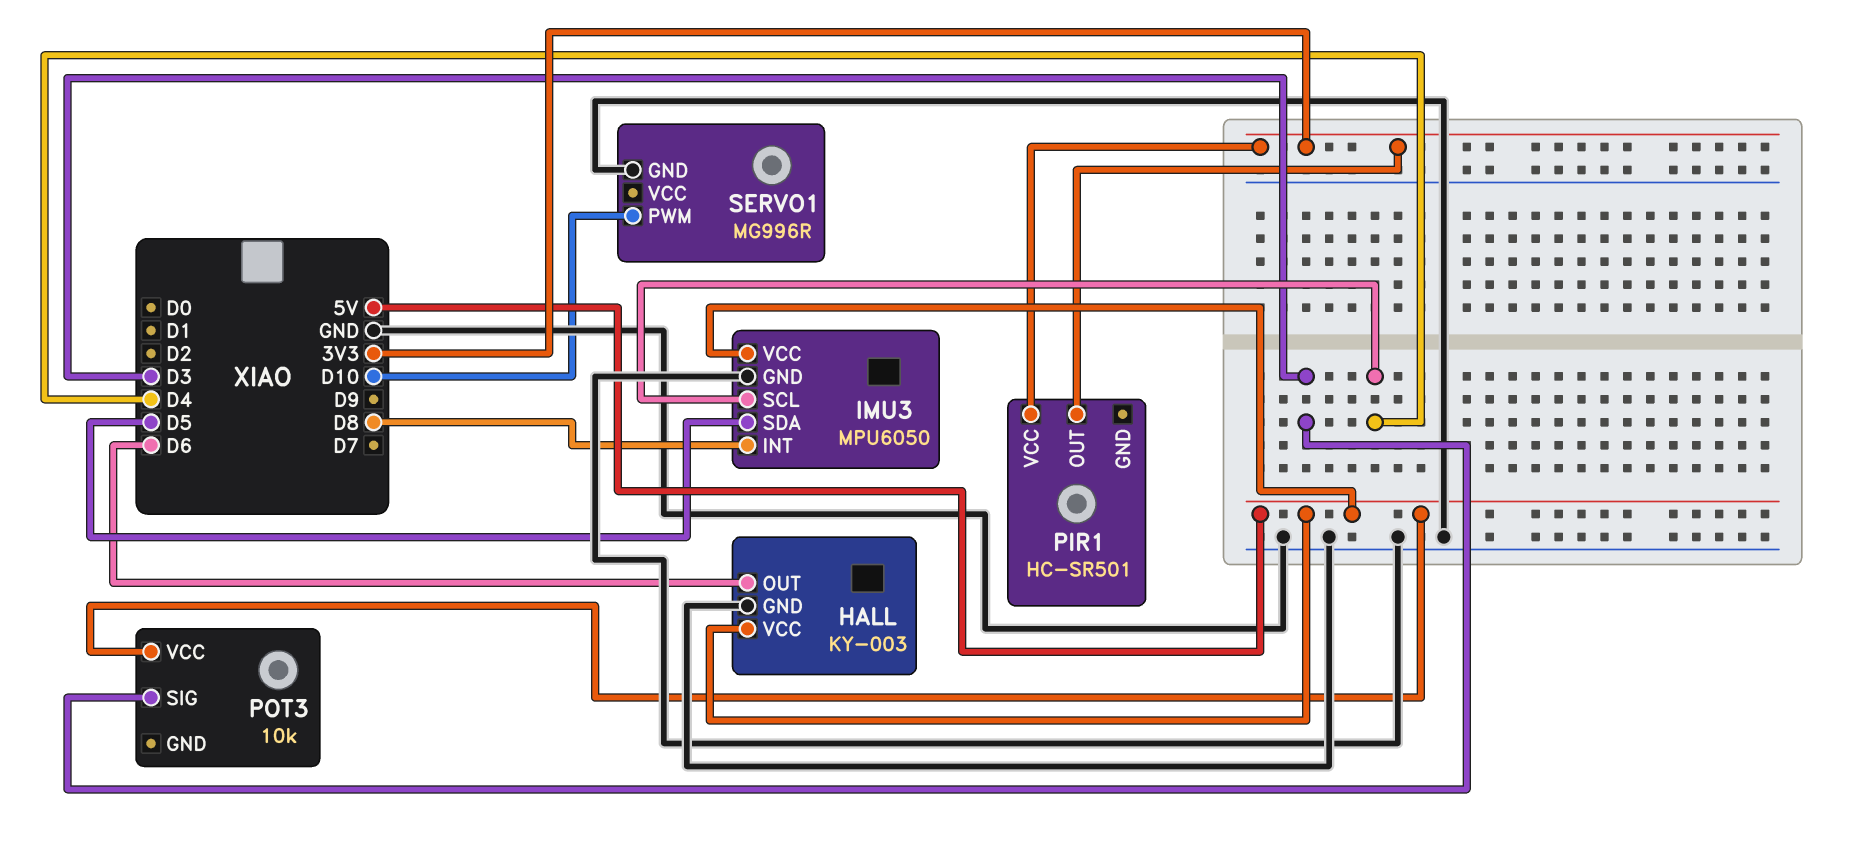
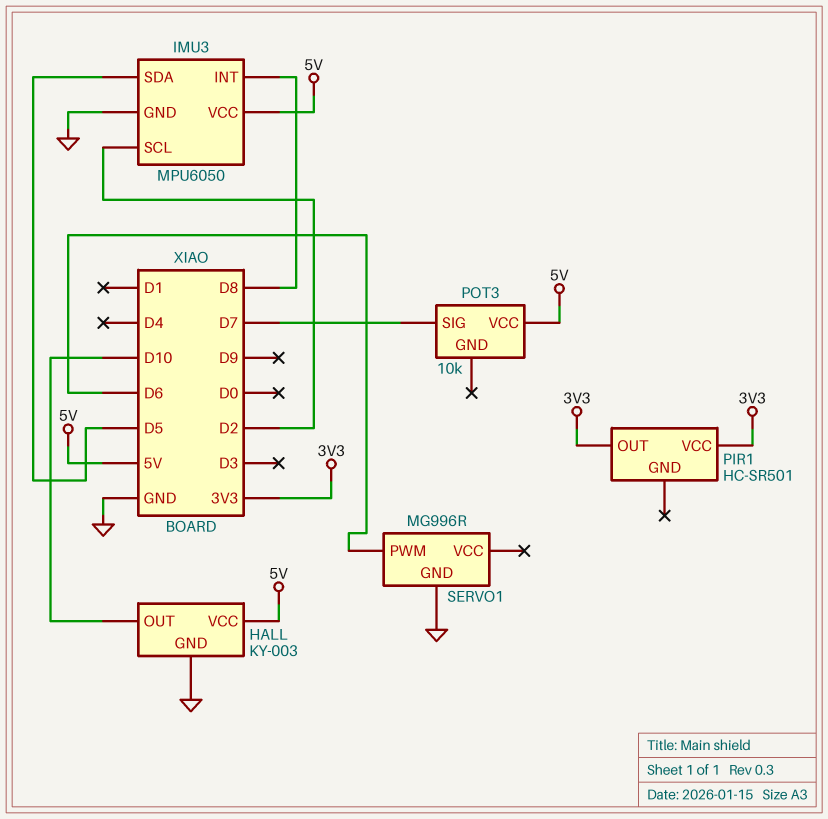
HALL pin OUT: D6 -> D10
IMU3 pin SCL: D4 -> D2
POT3 pin SIG: D3 -> D7
SERVO1 pin PWM: D10 -> D6

